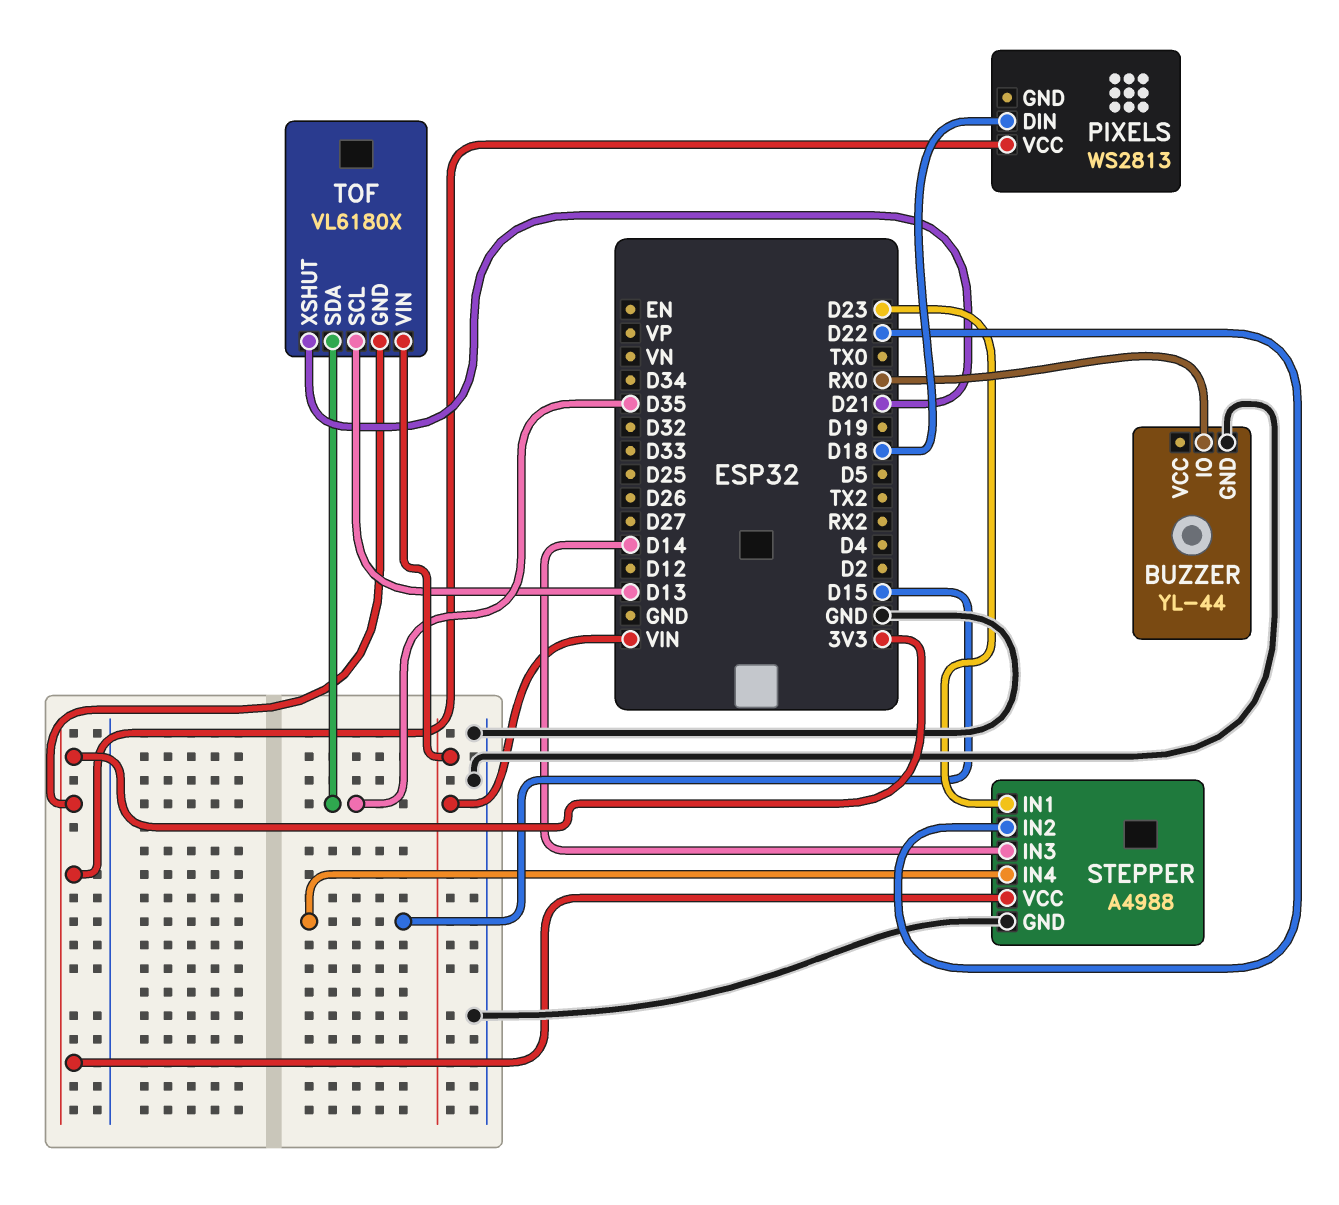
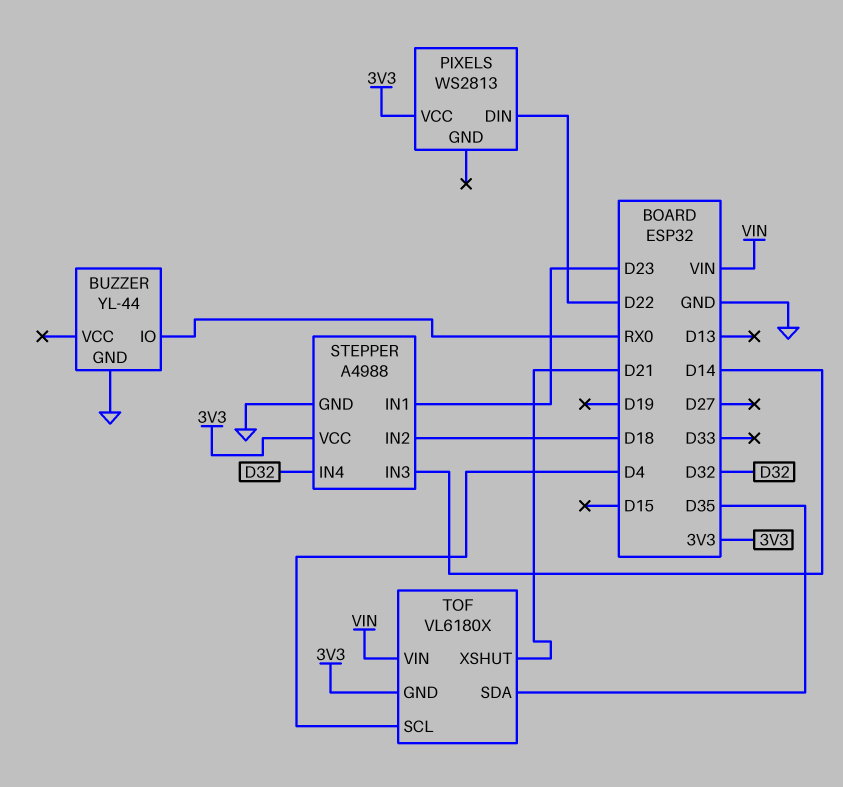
PIXELS pin DIN: D18 -> D22
STEPPER pin IN2: D22 -> D18
STEPPER pin IN4: D15 -> D32
TOF pin SCL: D13 -> D4

